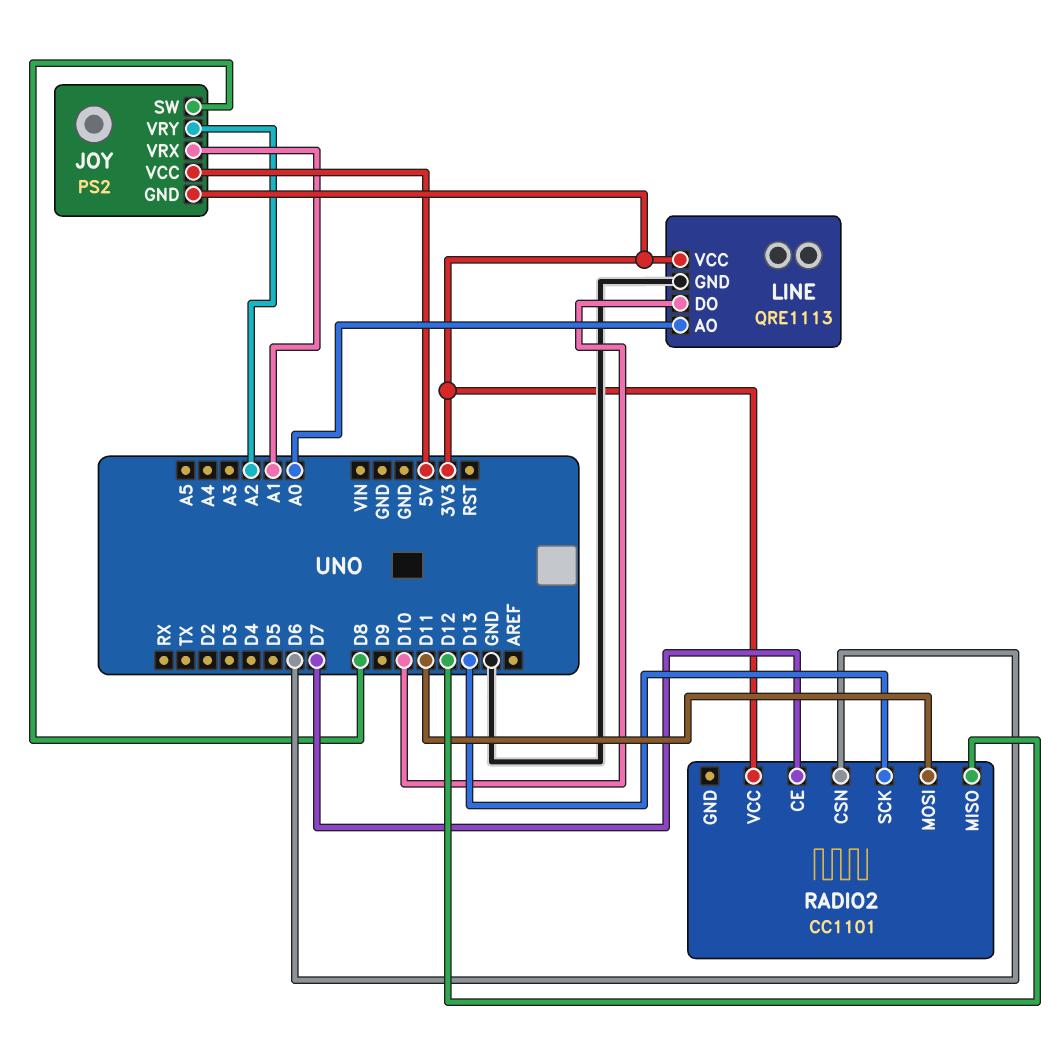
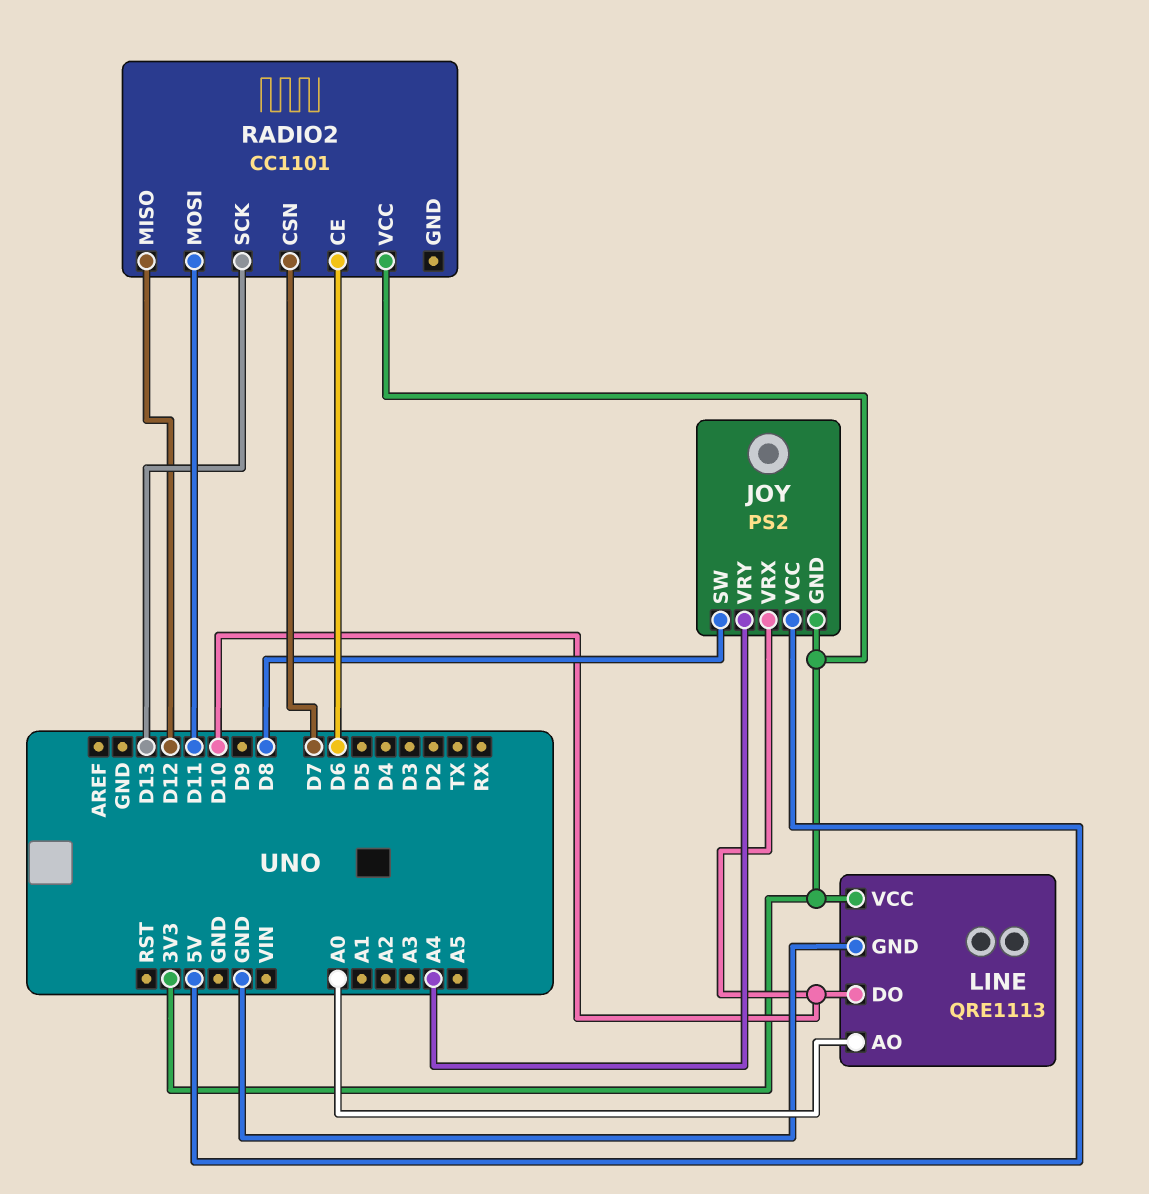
JOY pin VRX: A1 -> D10
JOY pin VRY: A2 -> A4
RADIO2 pin CE: D7 -> D6
RADIO2 pin CSN: D6 -> D7

